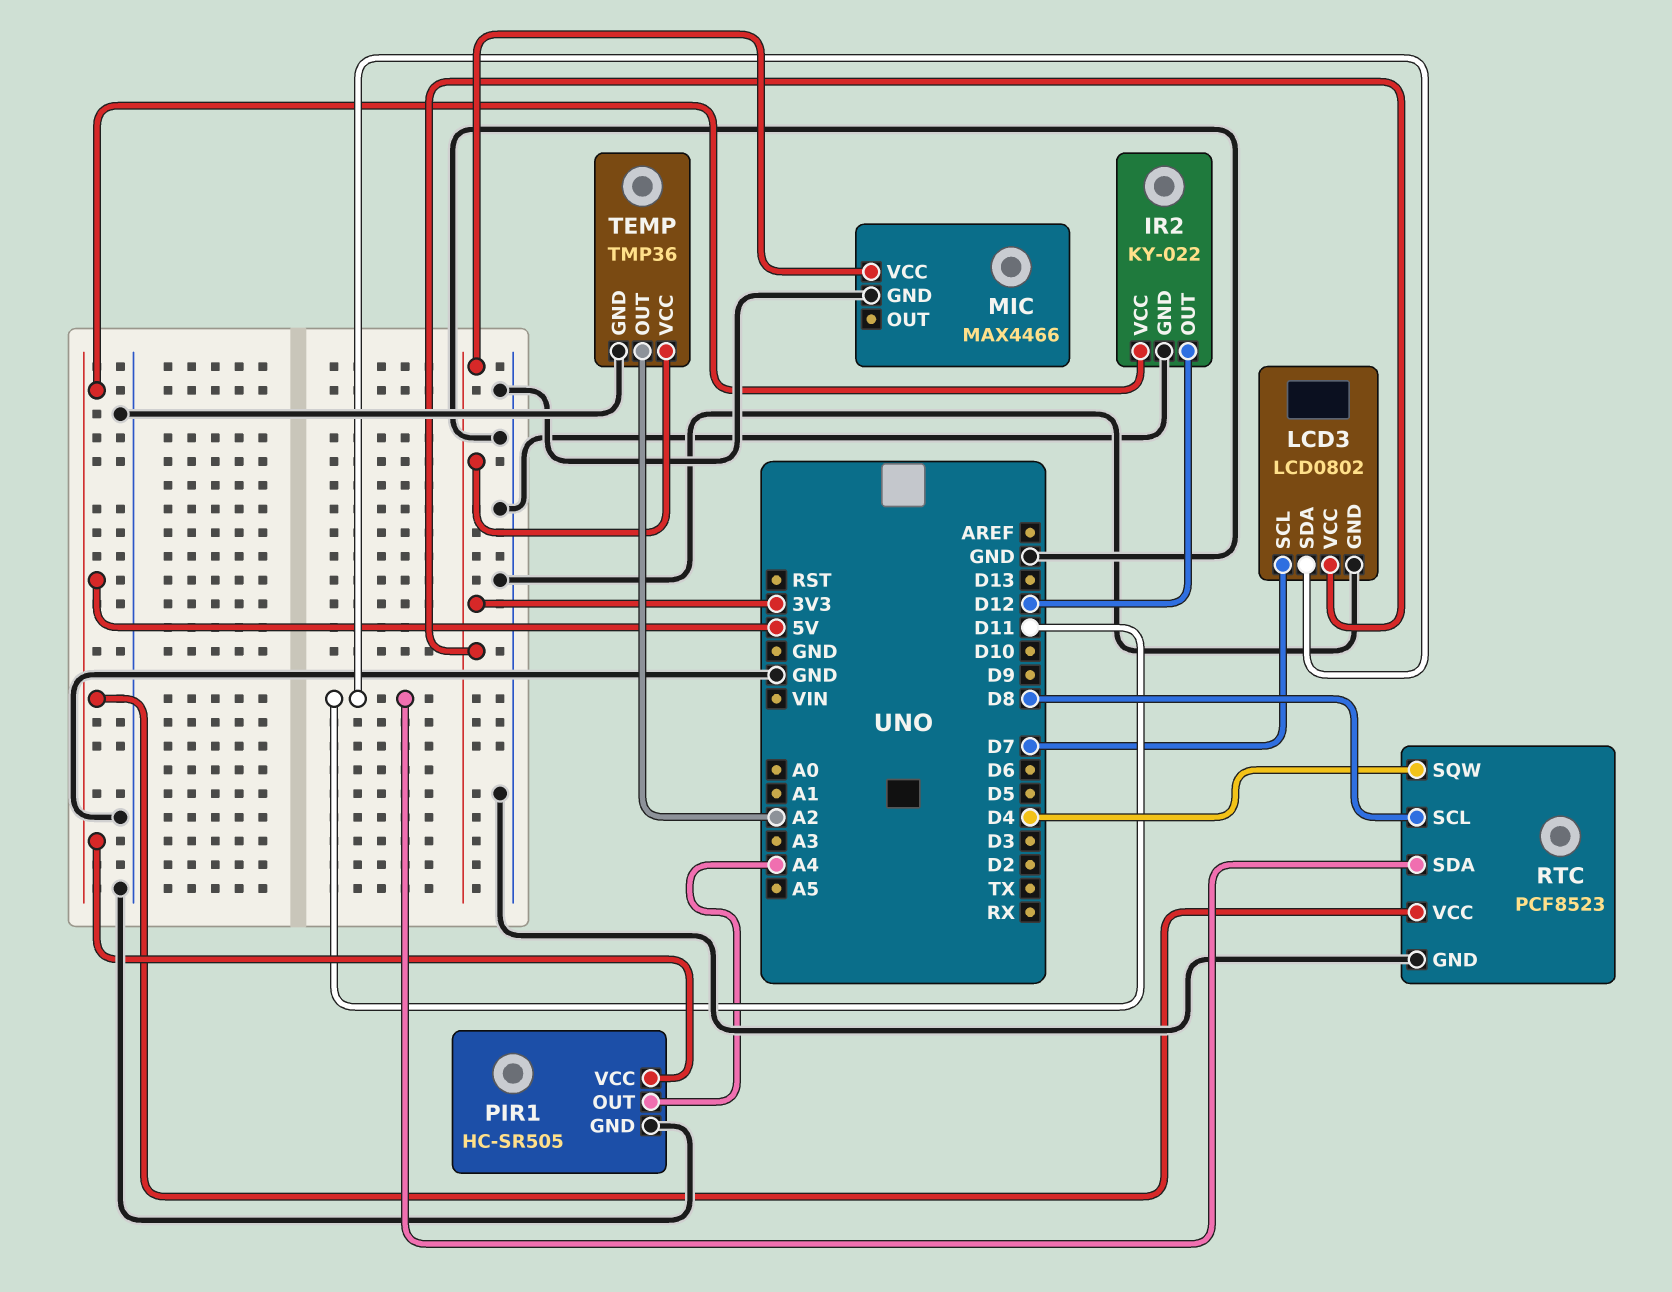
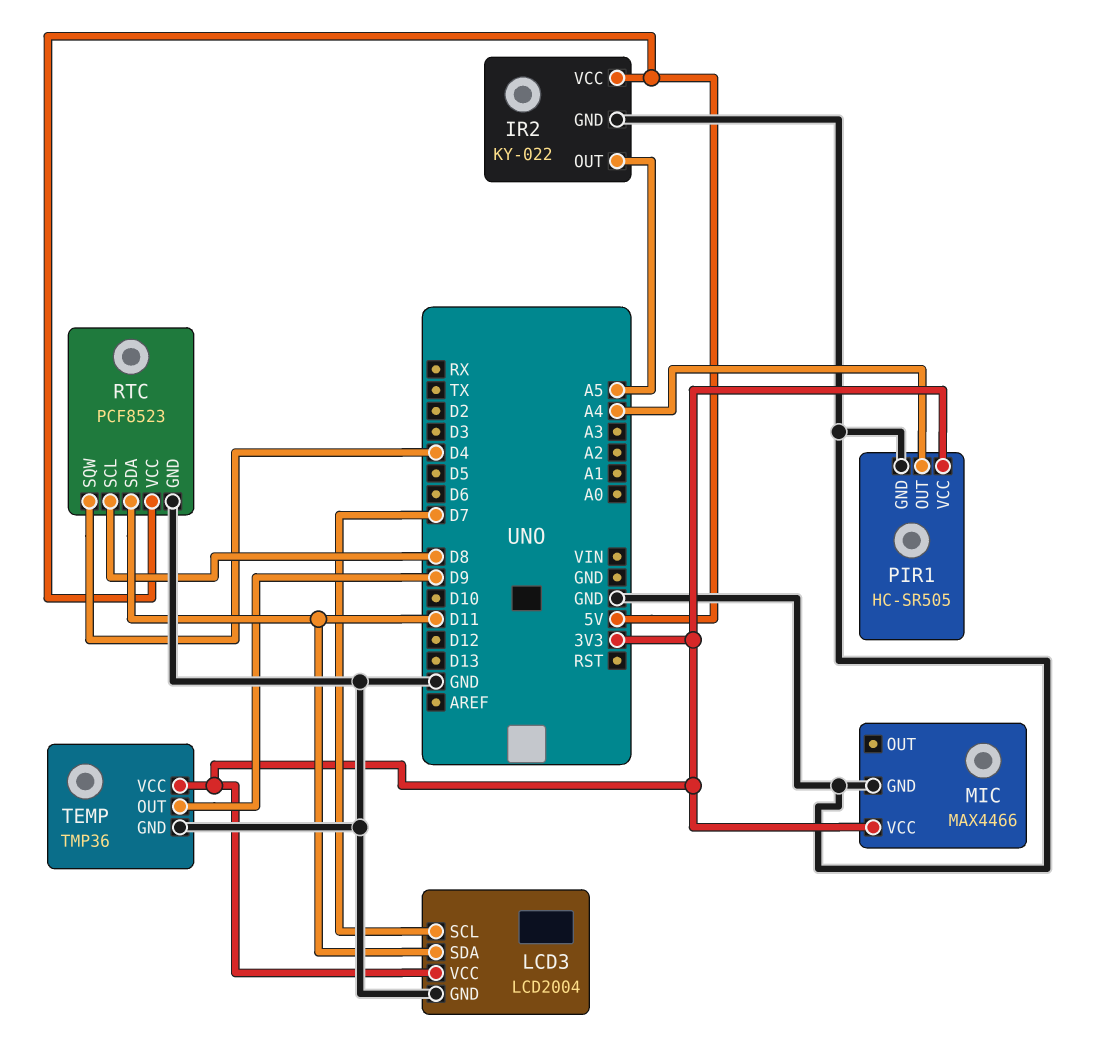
IR2 pin OUT: D12 -> A5
LCD3: LCD0802 -> LCD2004
PIR1 pin VCC: 5V -> 3V3
TEMP pin OUT: A2 -> D9

